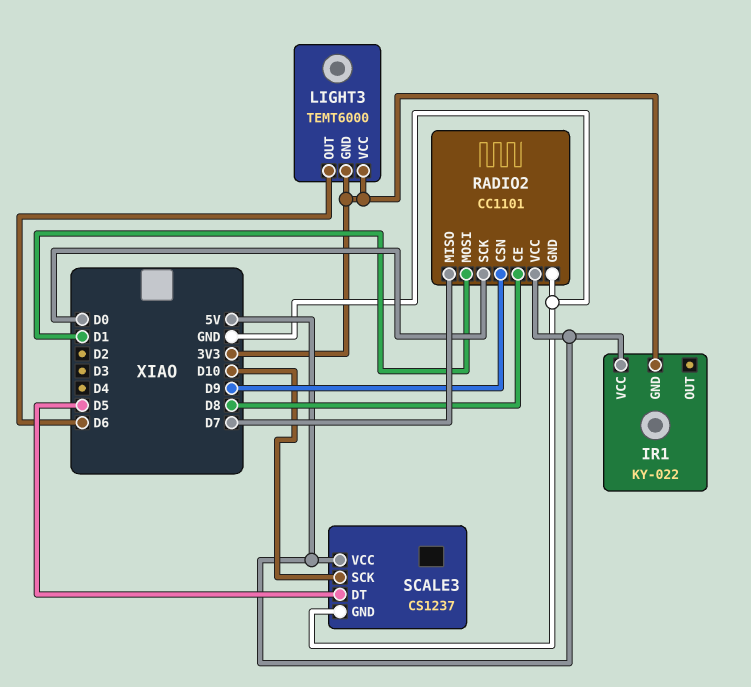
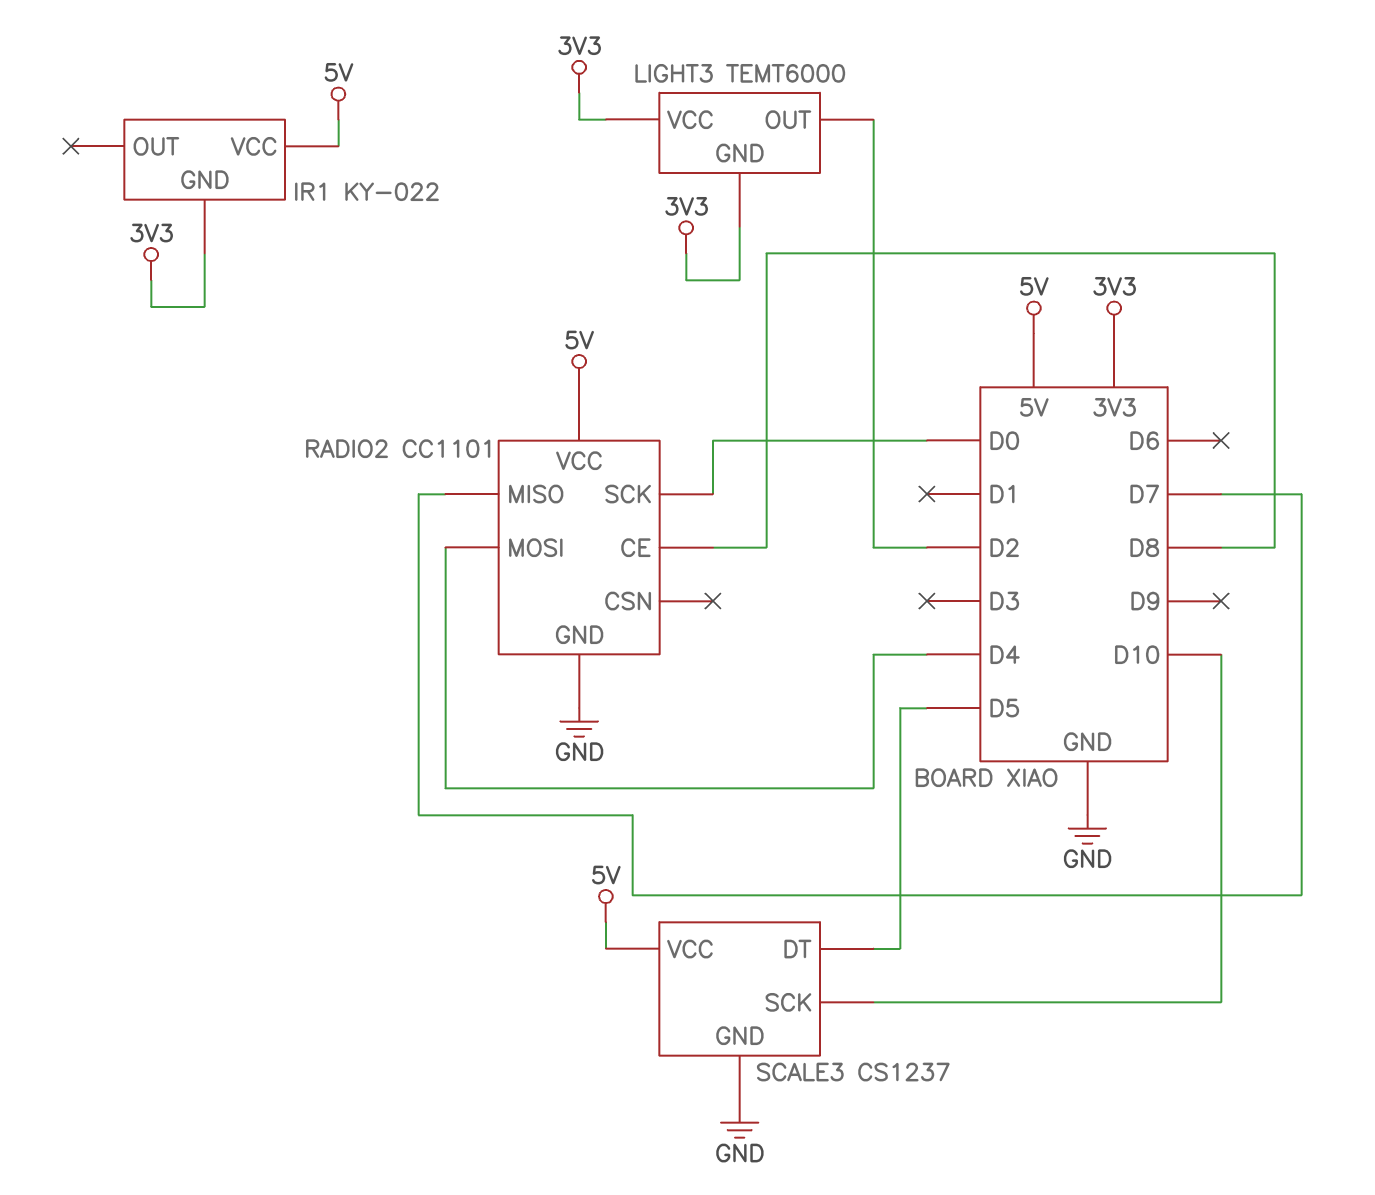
LIGHT3 pin OUT: D6 -> D2
RADIO2 pin CSN: D9 -> none
RADIO2 pin MOSI: D1 -> D4

